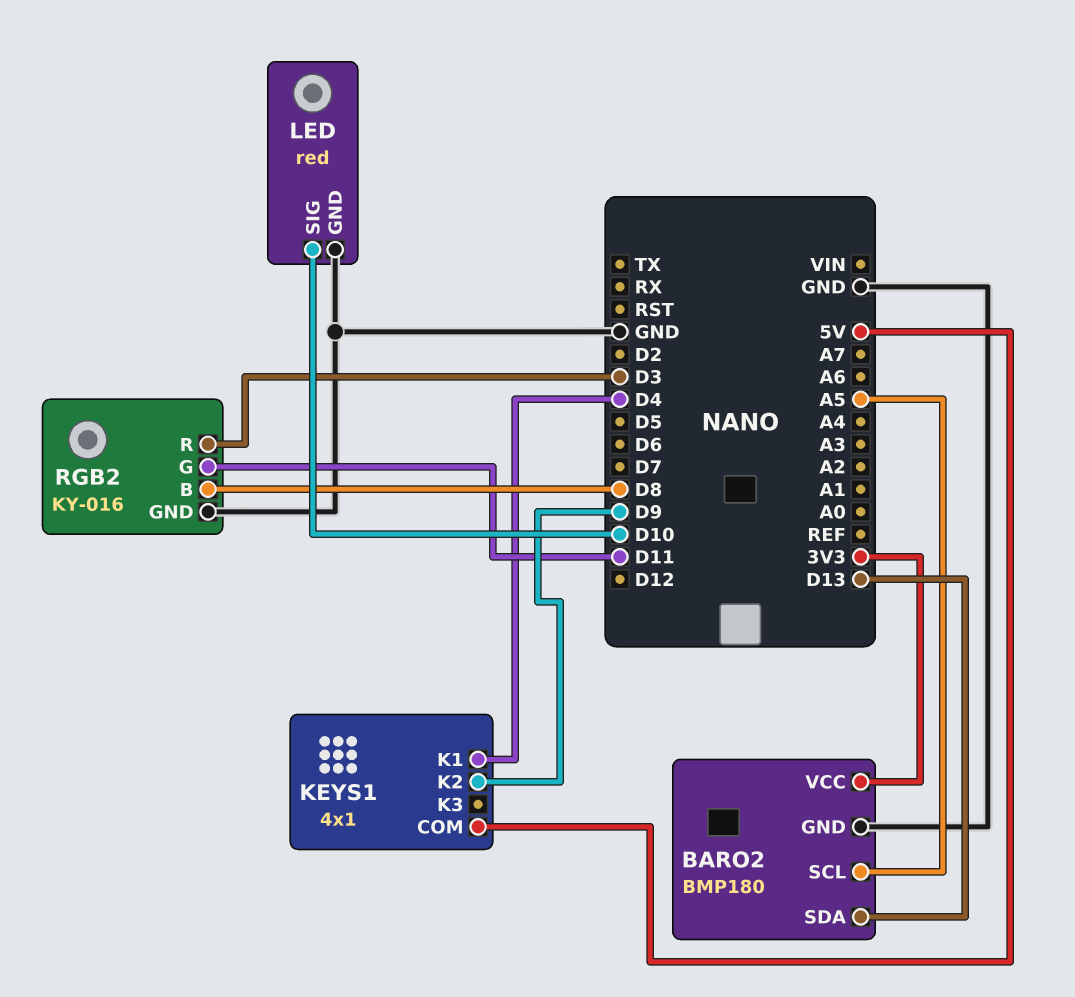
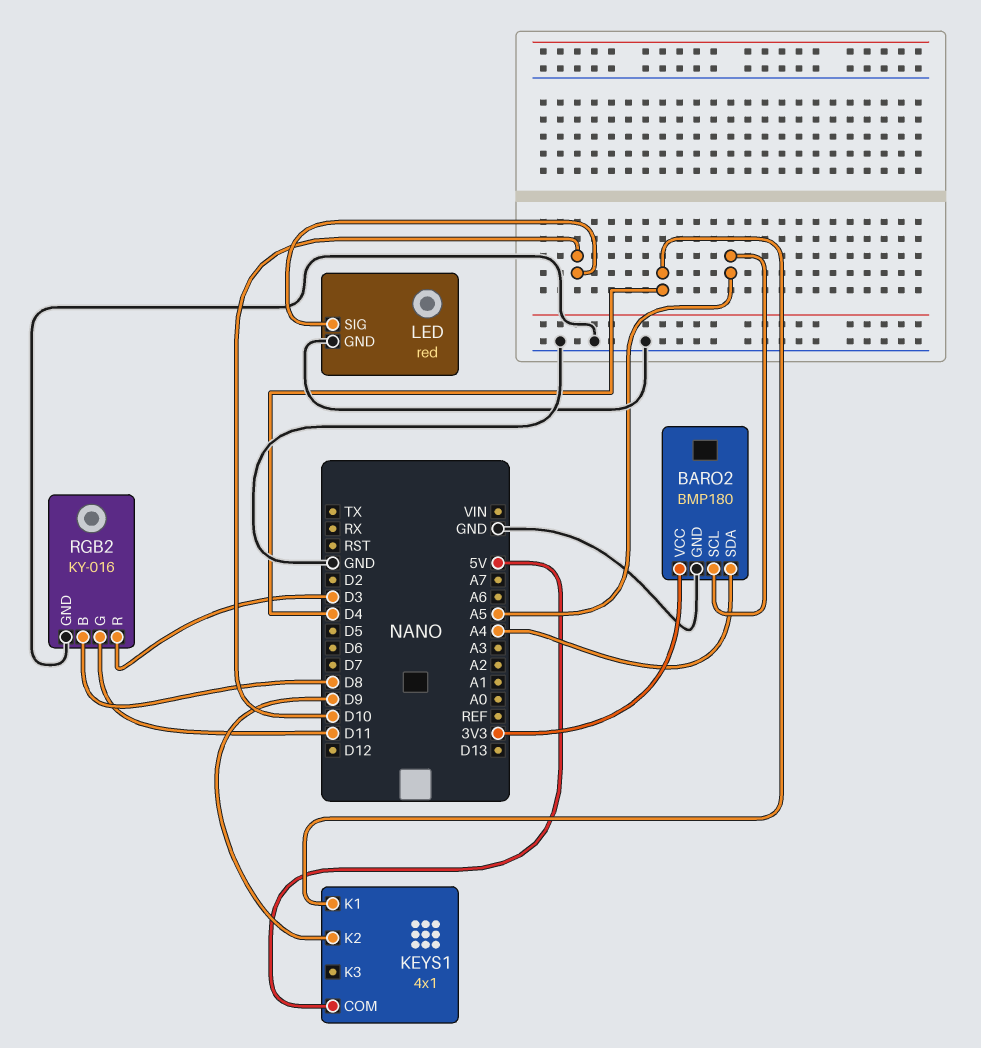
BARO2 pin SDA: D13 -> A4

